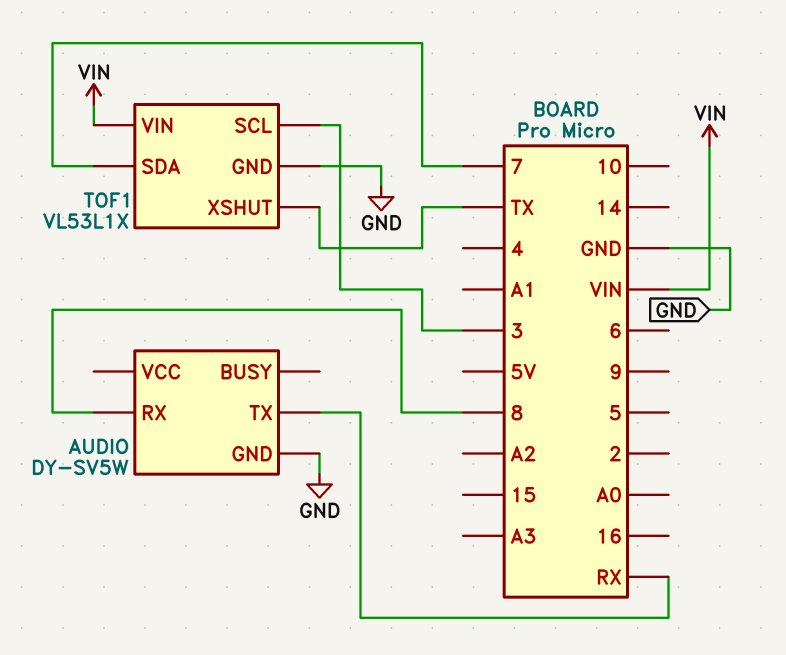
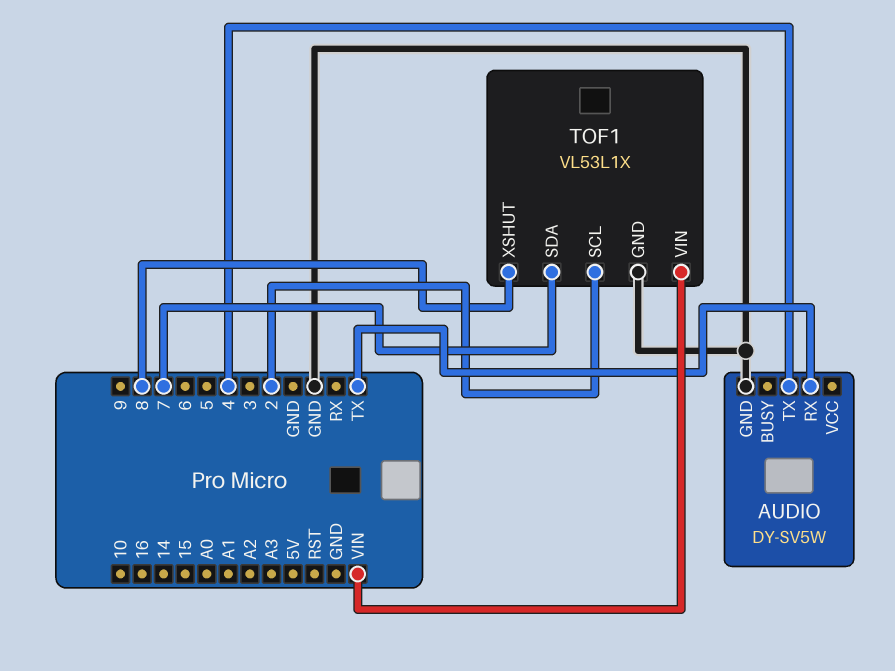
AUDIO pin RX: 8 -> TX
AUDIO pin TX: RX -> 4
TOF1 pin SCL: 3 -> 2
TOF1 pin XSHUT: TX -> 8

